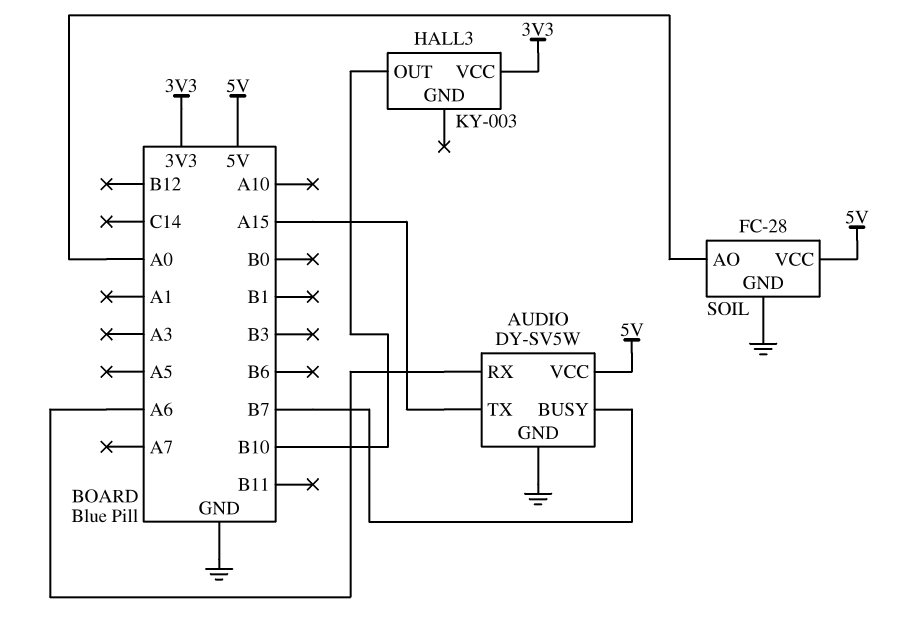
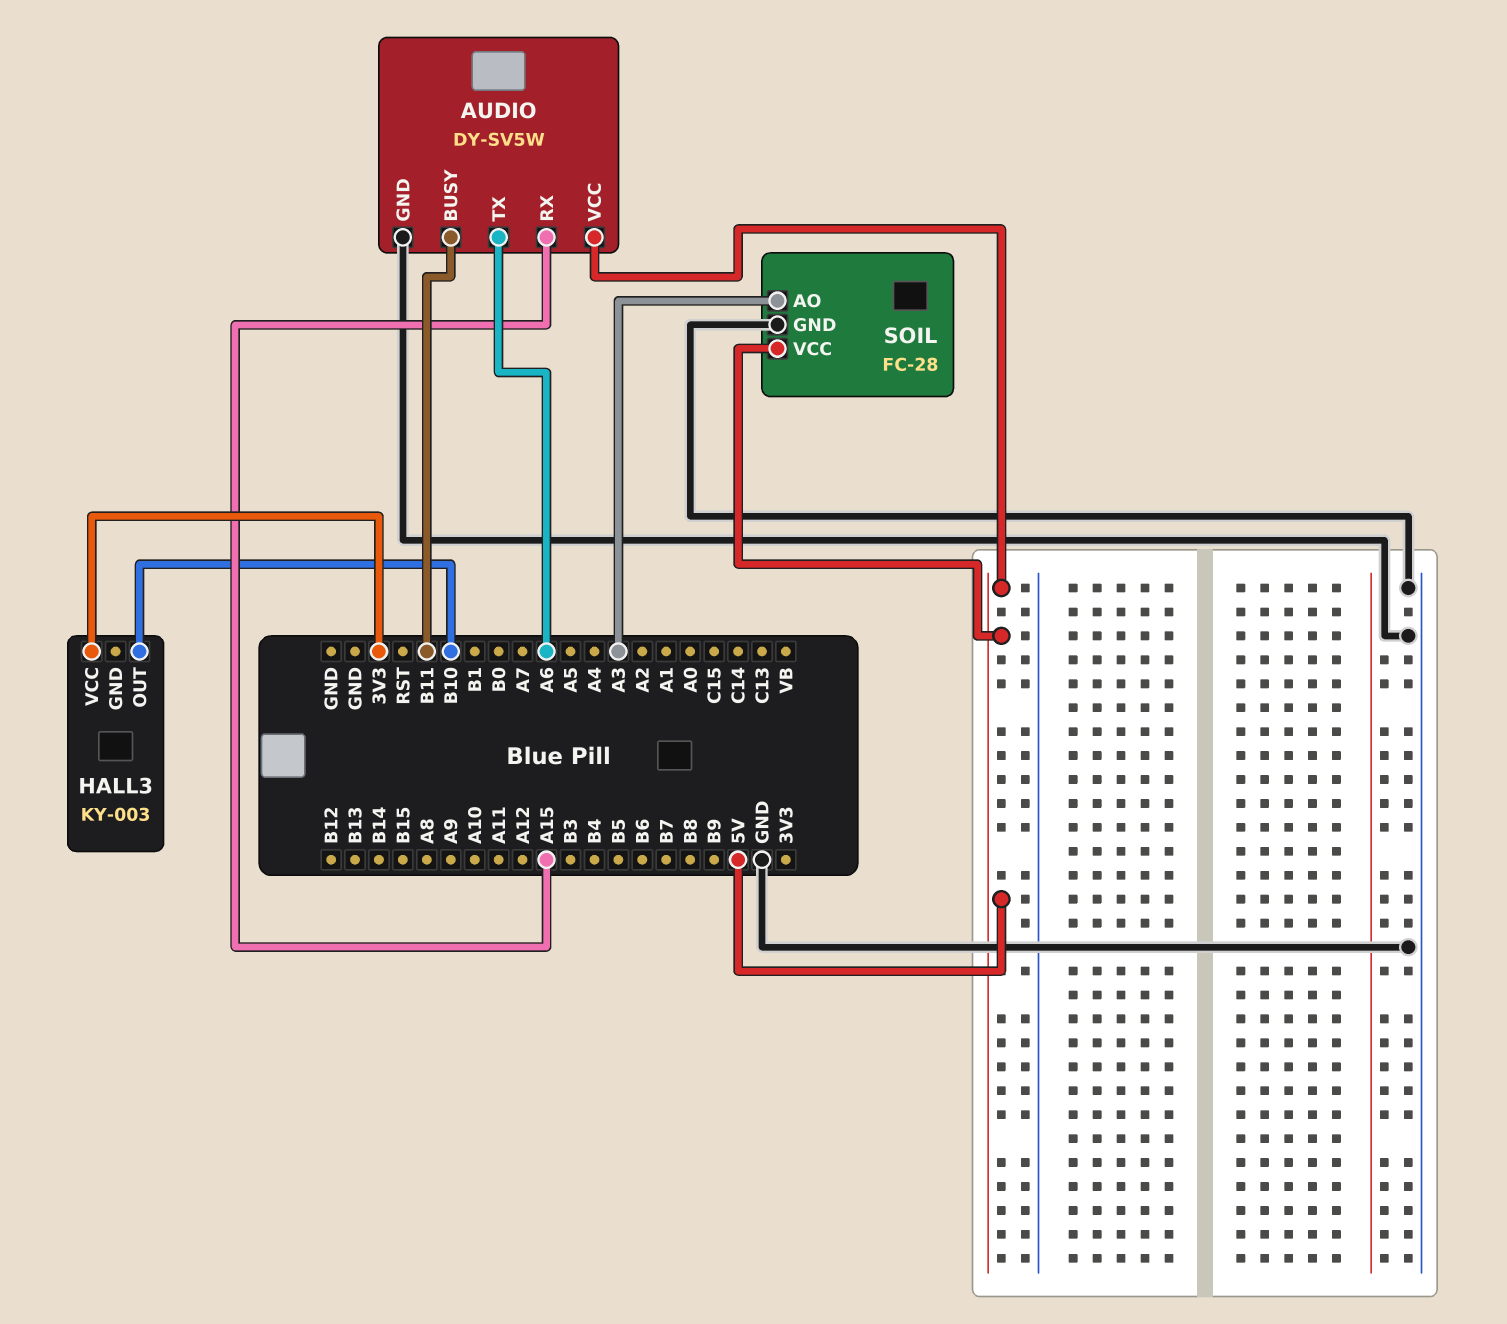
AUDIO pin BUSY: B7 -> B11
AUDIO pin RX: A6 -> A15
AUDIO pin TX: A15 -> A6
SOIL pin AO: A0 -> A3

